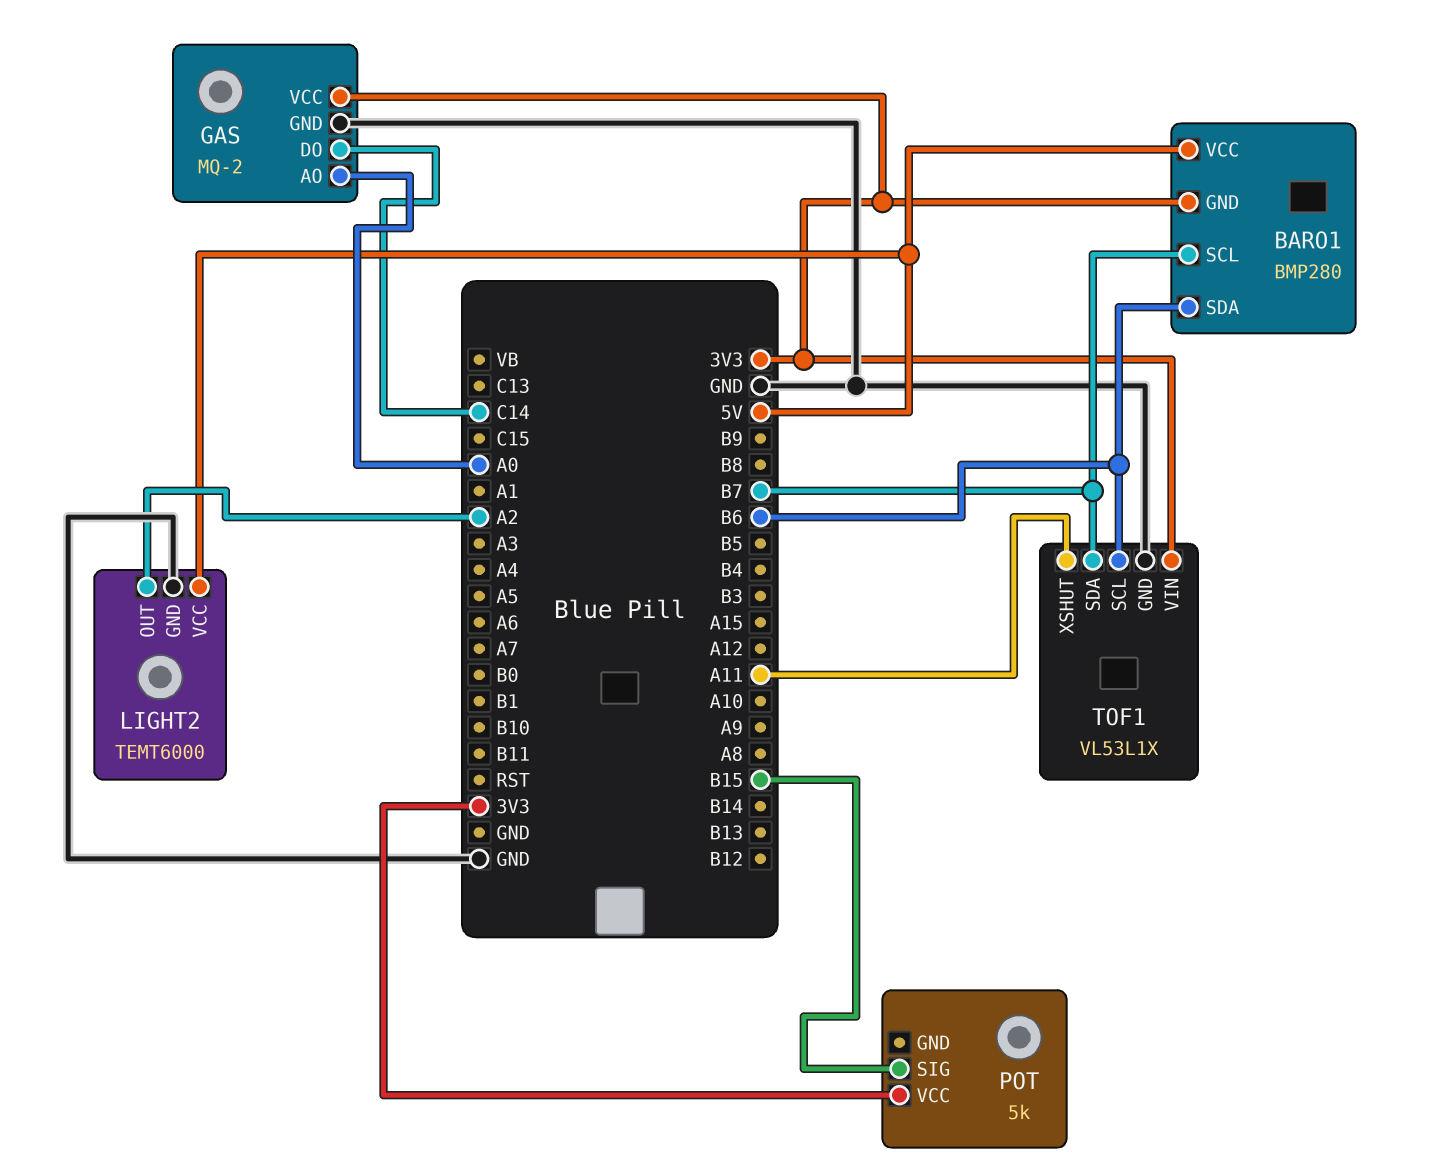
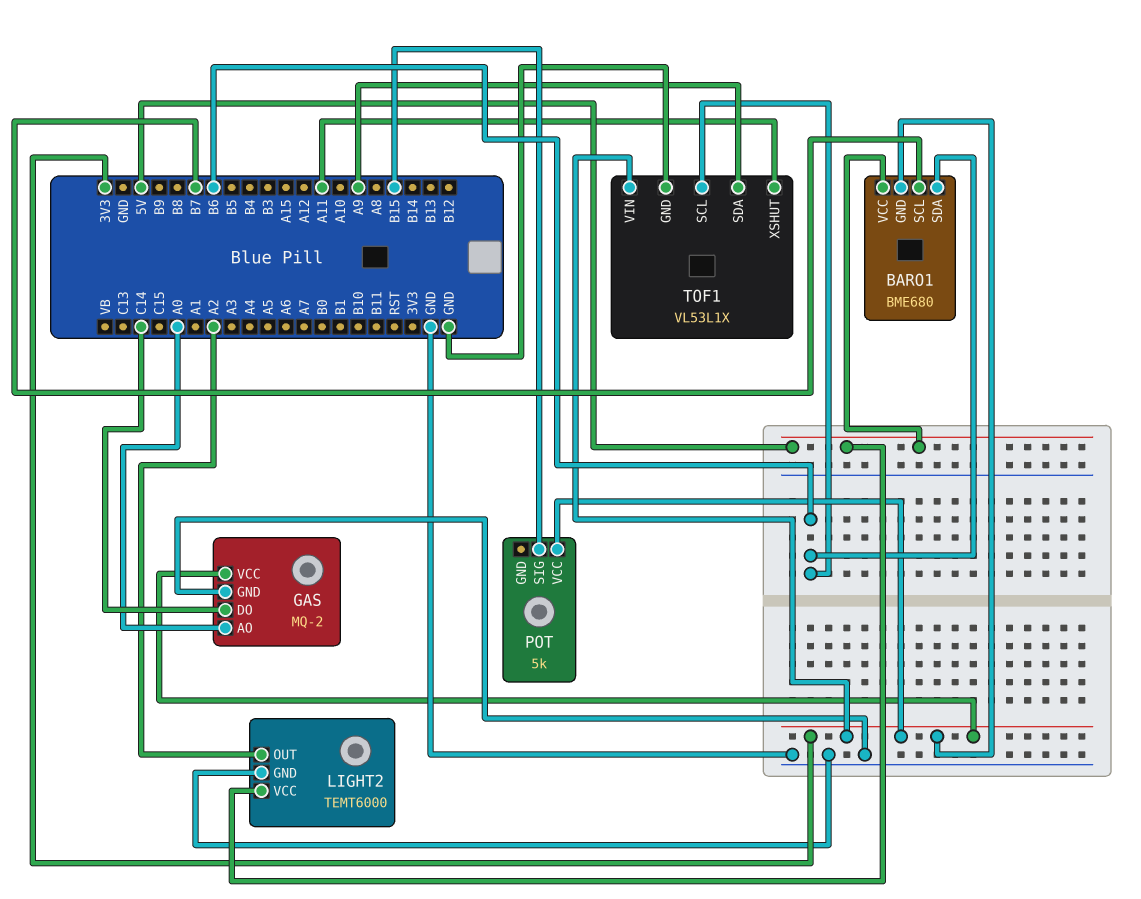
BARO1: BMP280 -> BME680
TOF1 pin SDA: B7 -> A9

